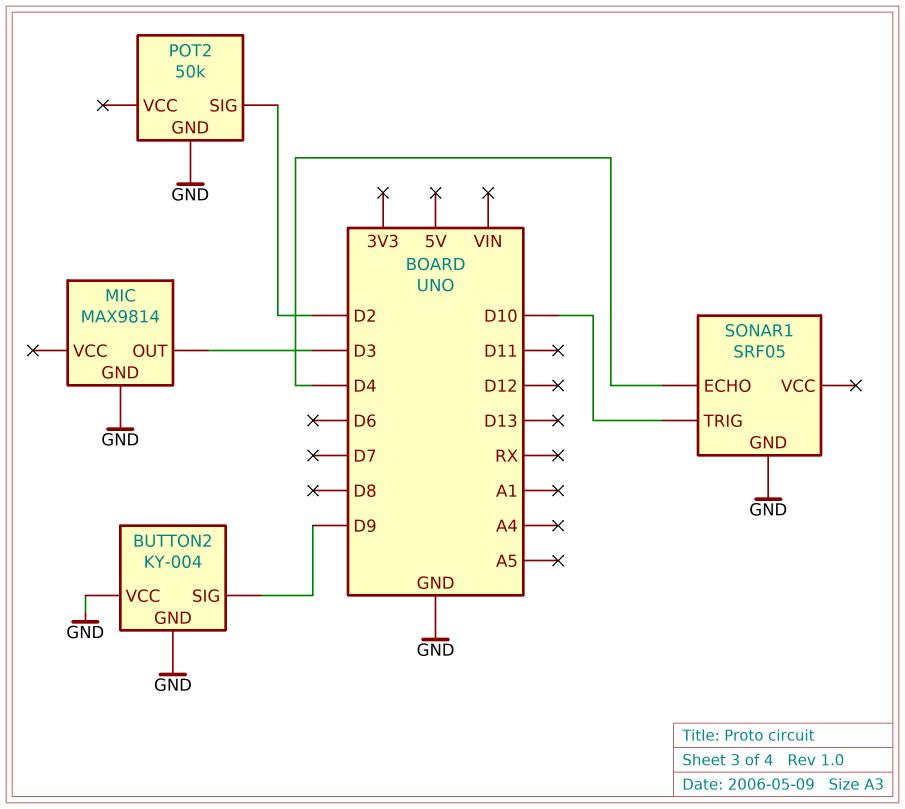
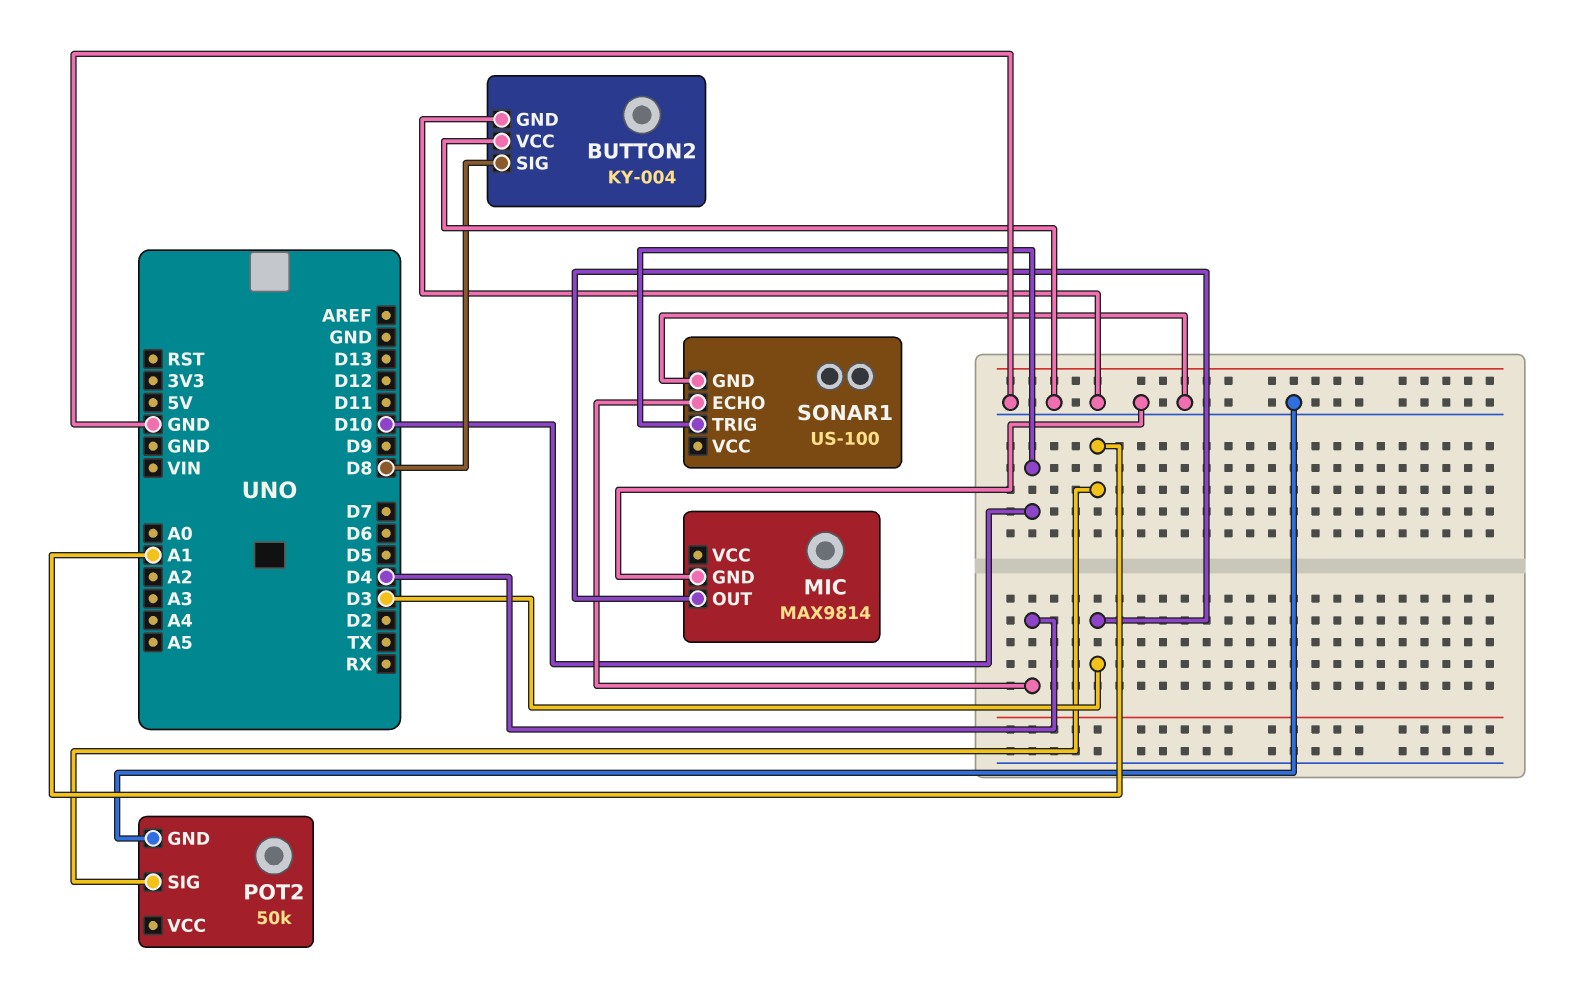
BUTTON2 pin SIG: D9 -> D8
POT2 pin SIG: D2 -> A1
SONAR1: SRF05 -> US-100

